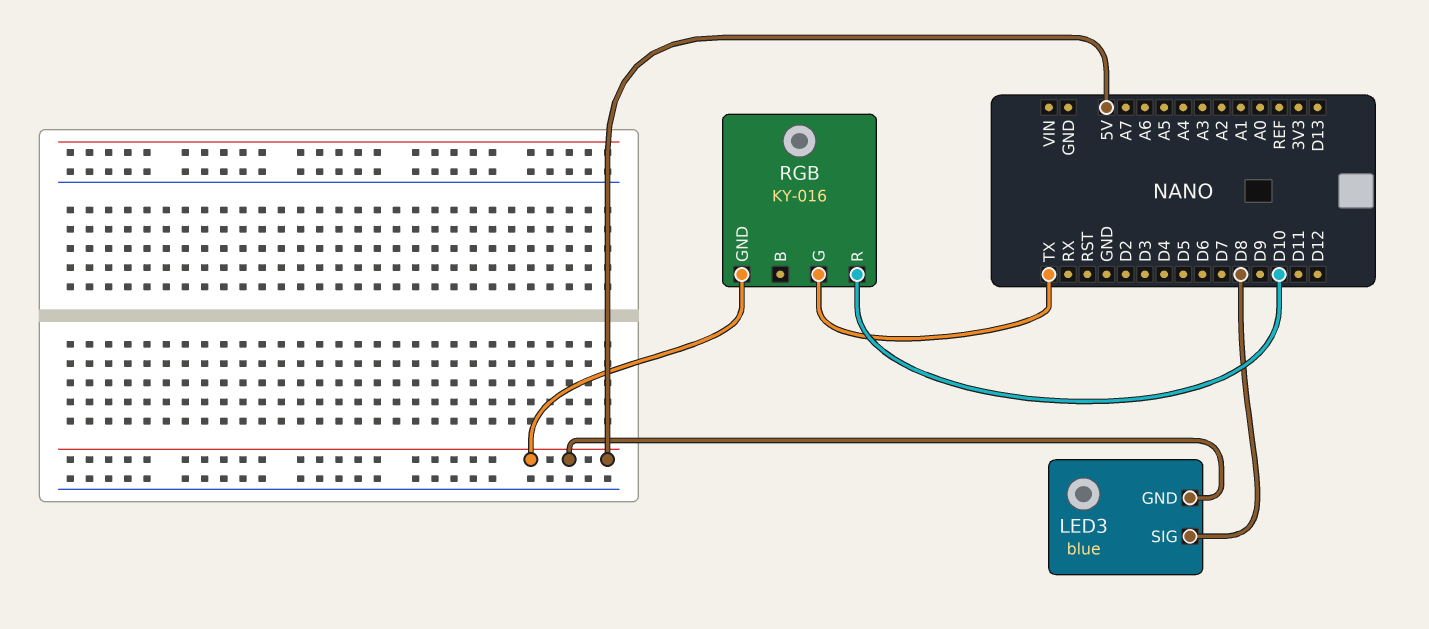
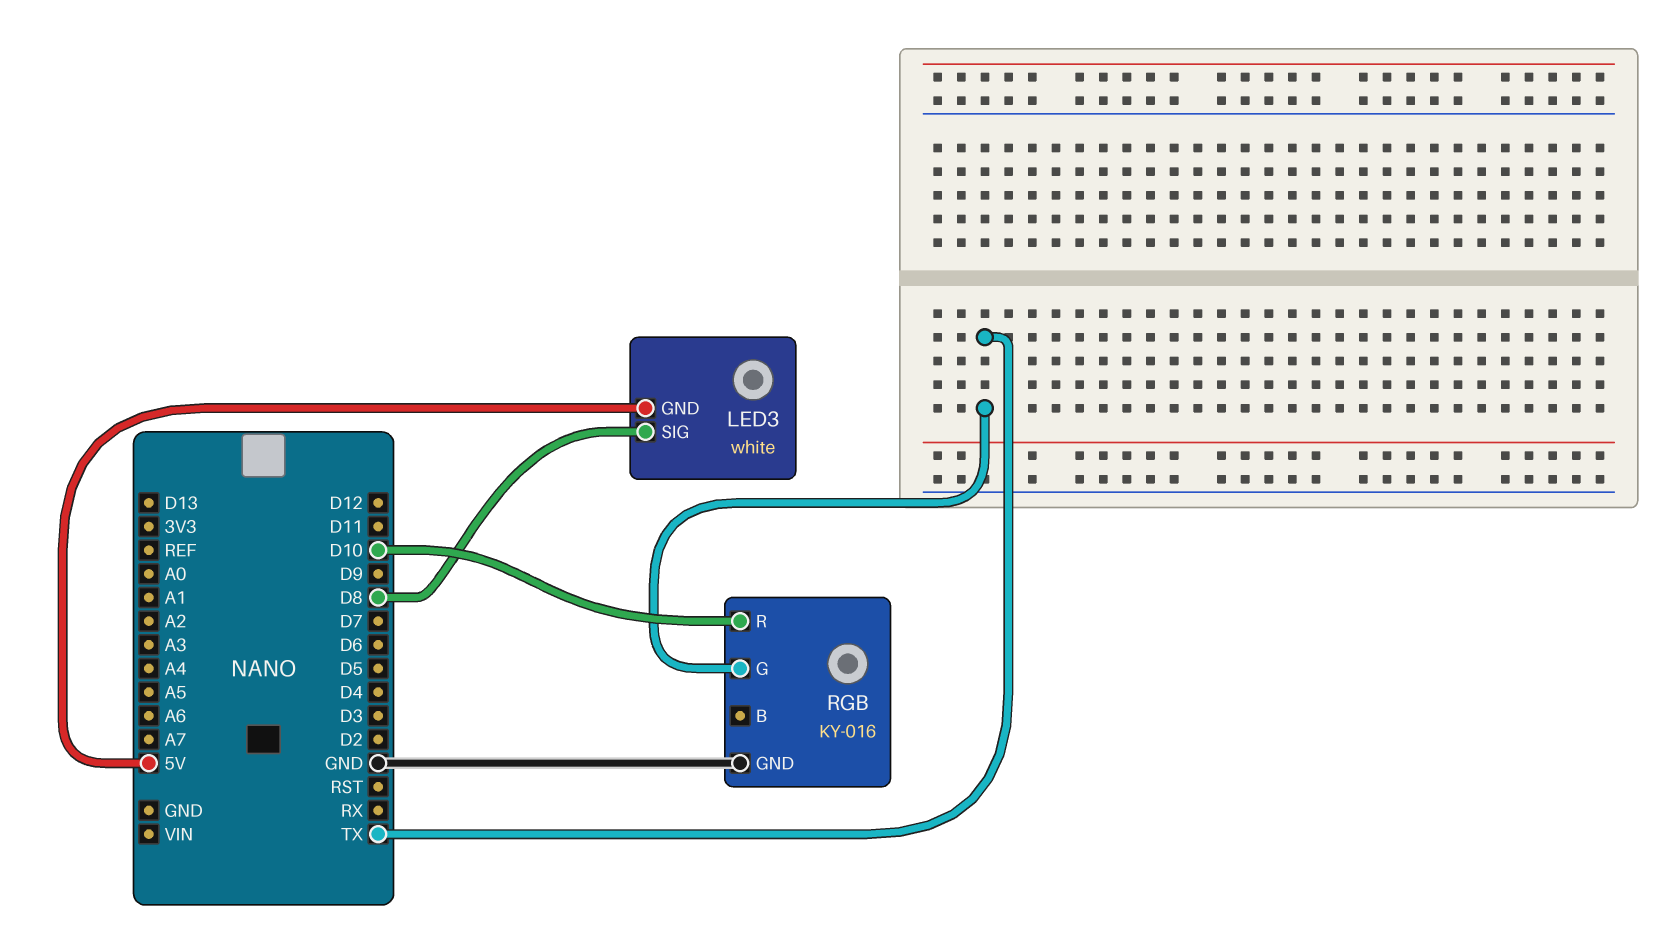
LED3: blue -> white
RGB pin GND: 5V -> GND

